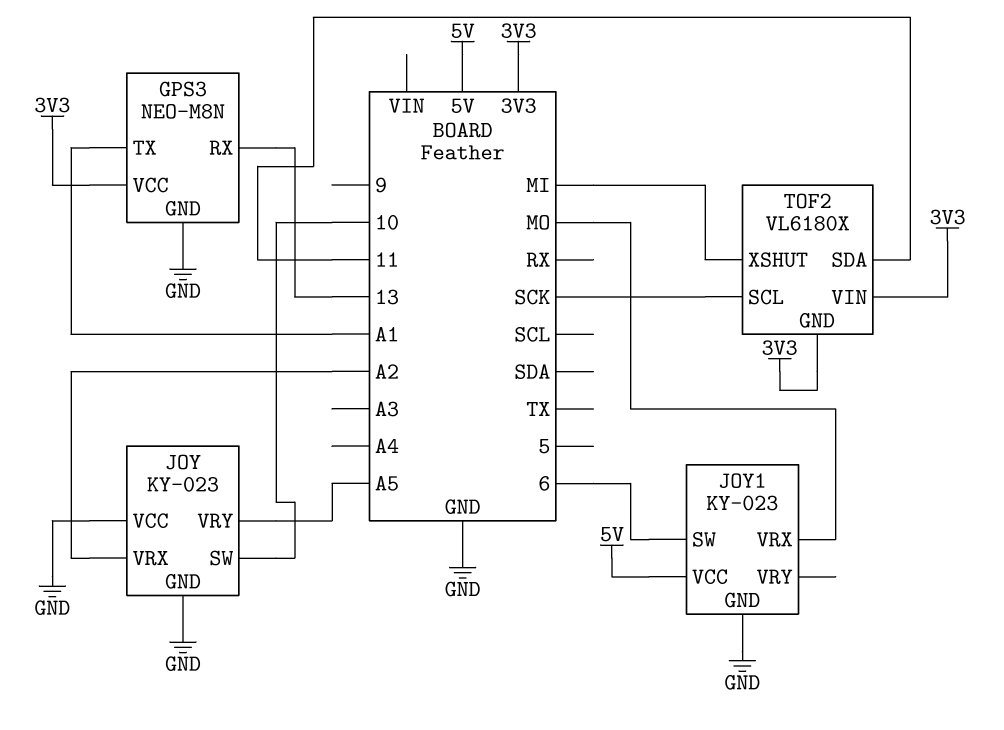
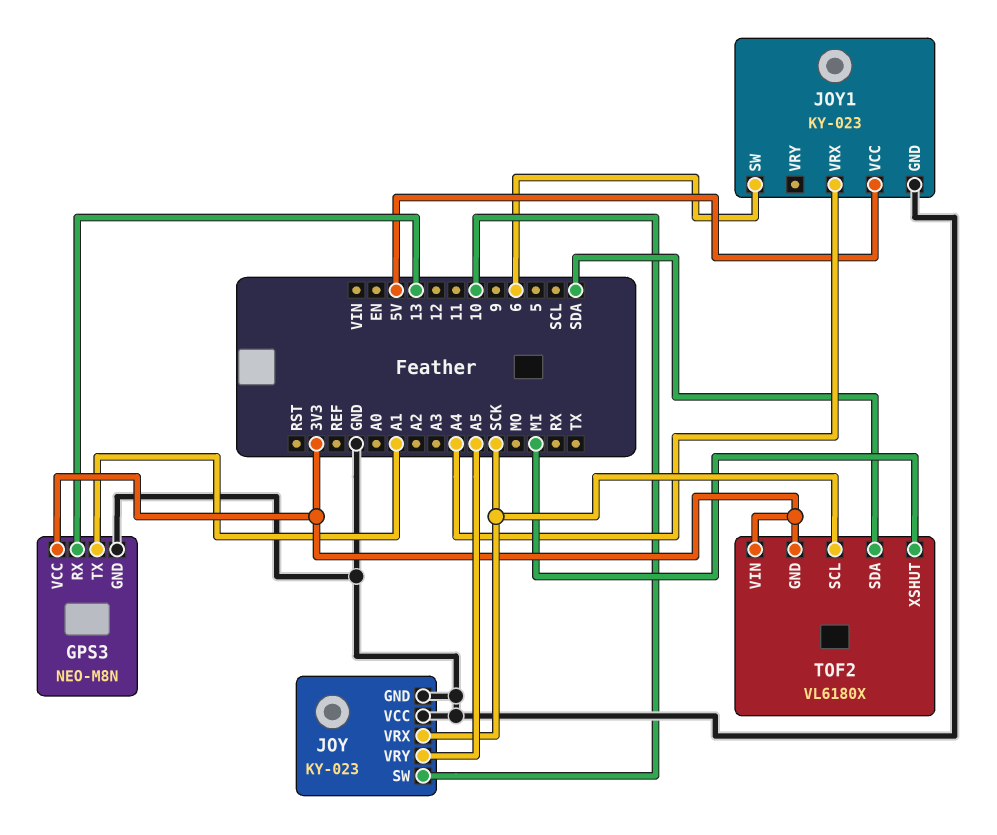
JOY pin VRX: A2 -> SCK
JOY1 pin VRX: MO -> A4
TOF2 pin SDA: 11 -> SDA

